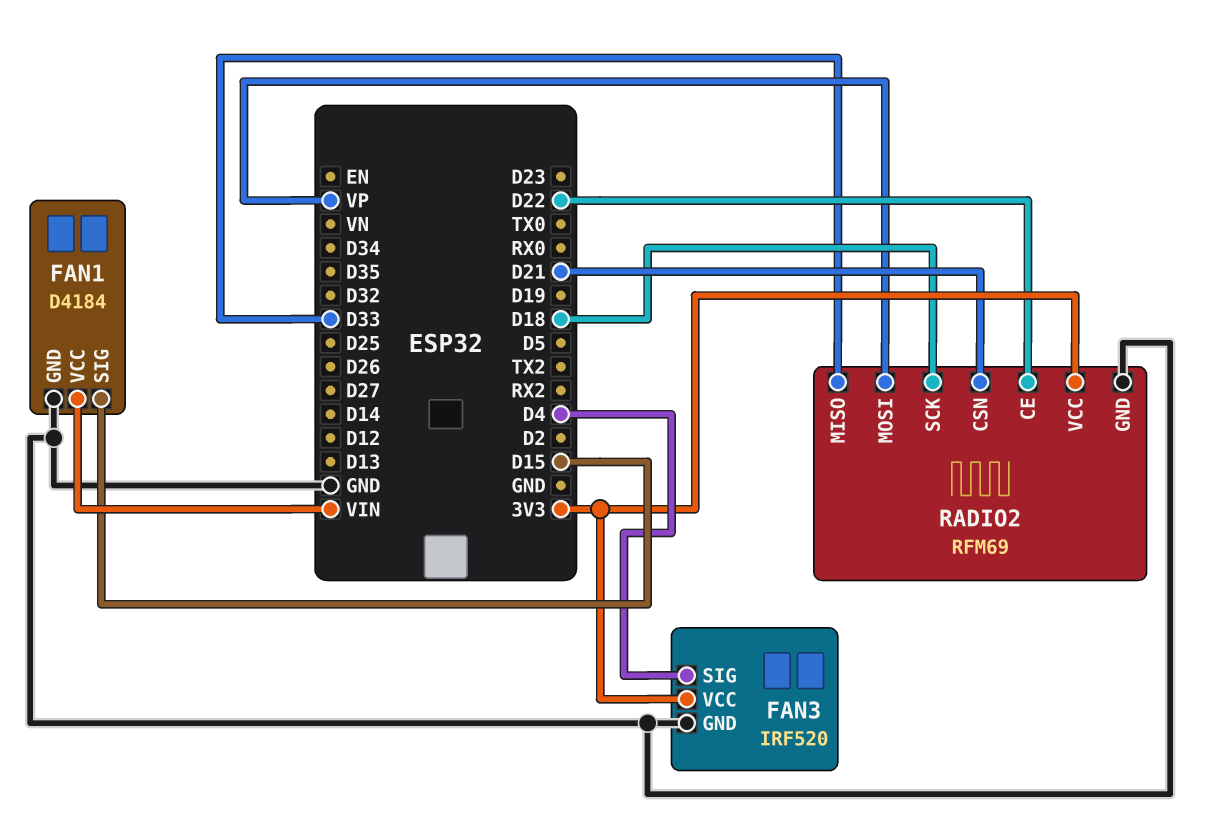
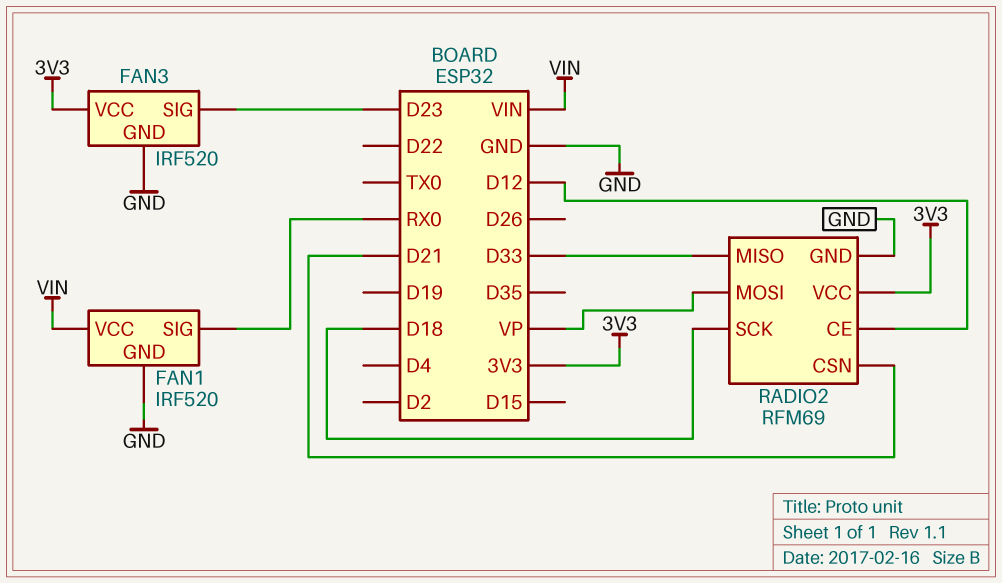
FAN1: D4184 -> IRF520
FAN1 pin SIG: D15 -> RX0
FAN3 pin SIG: D4 -> D23
RADIO2 pin CE: D22 -> D12

